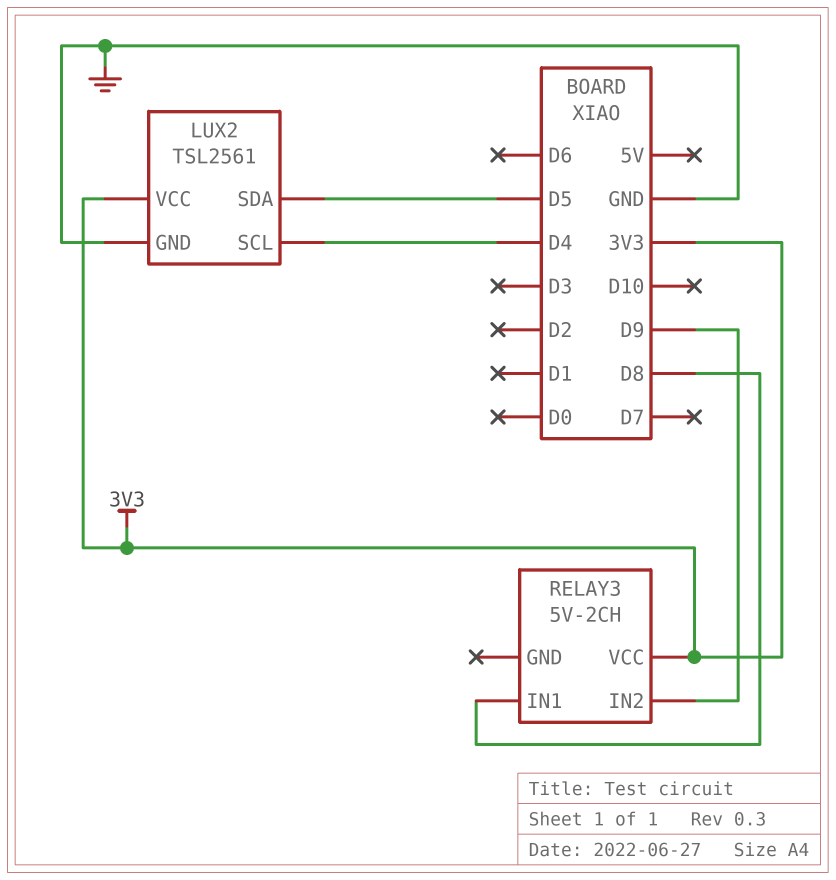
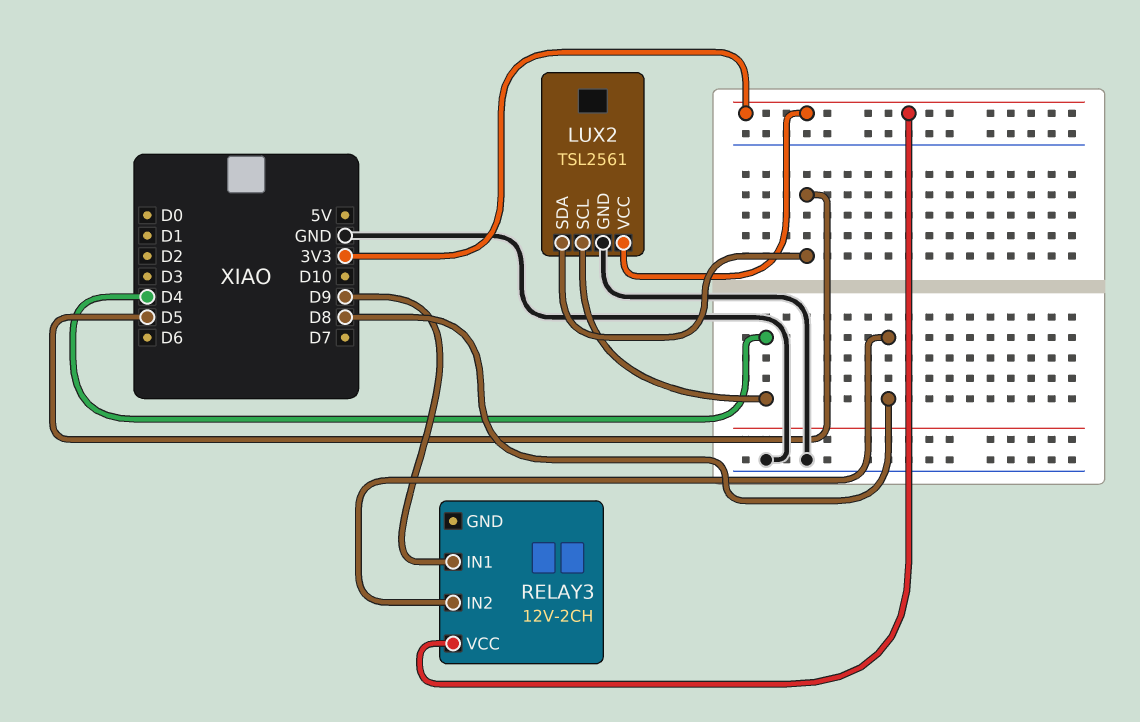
RELAY3: 5V-2CH -> 12V-2CH
RELAY3 pin IN1: D8 -> D9
RELAY3 pin IN2: D9 -> D8

